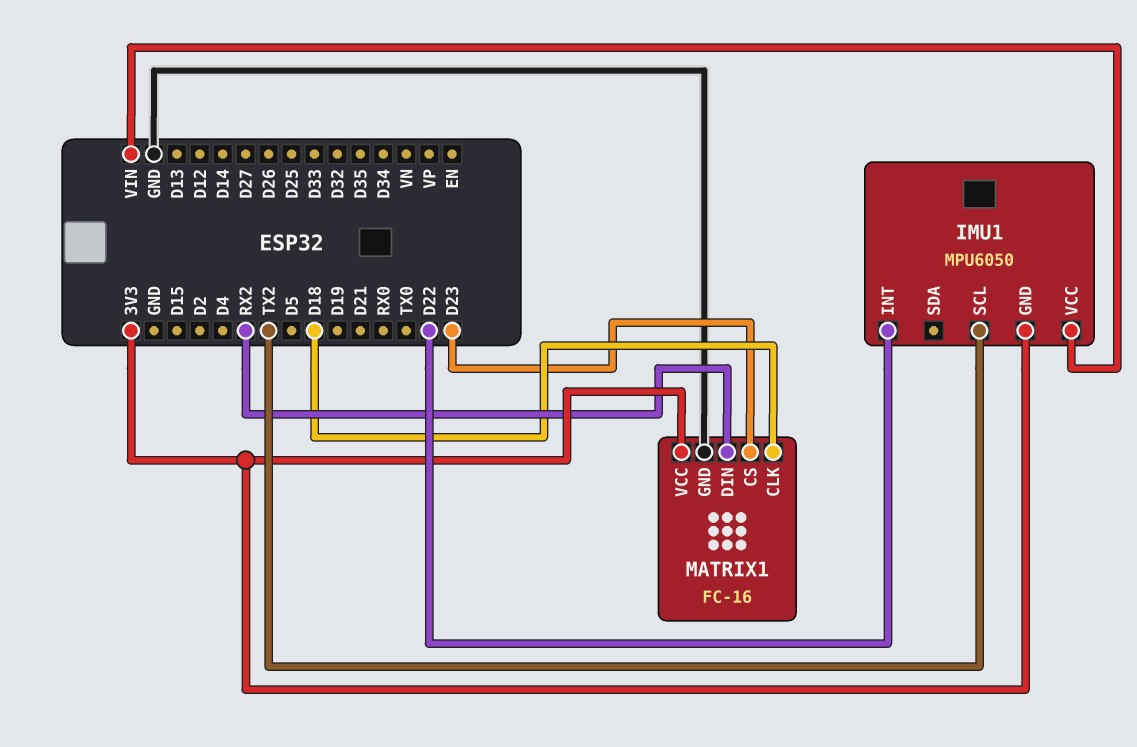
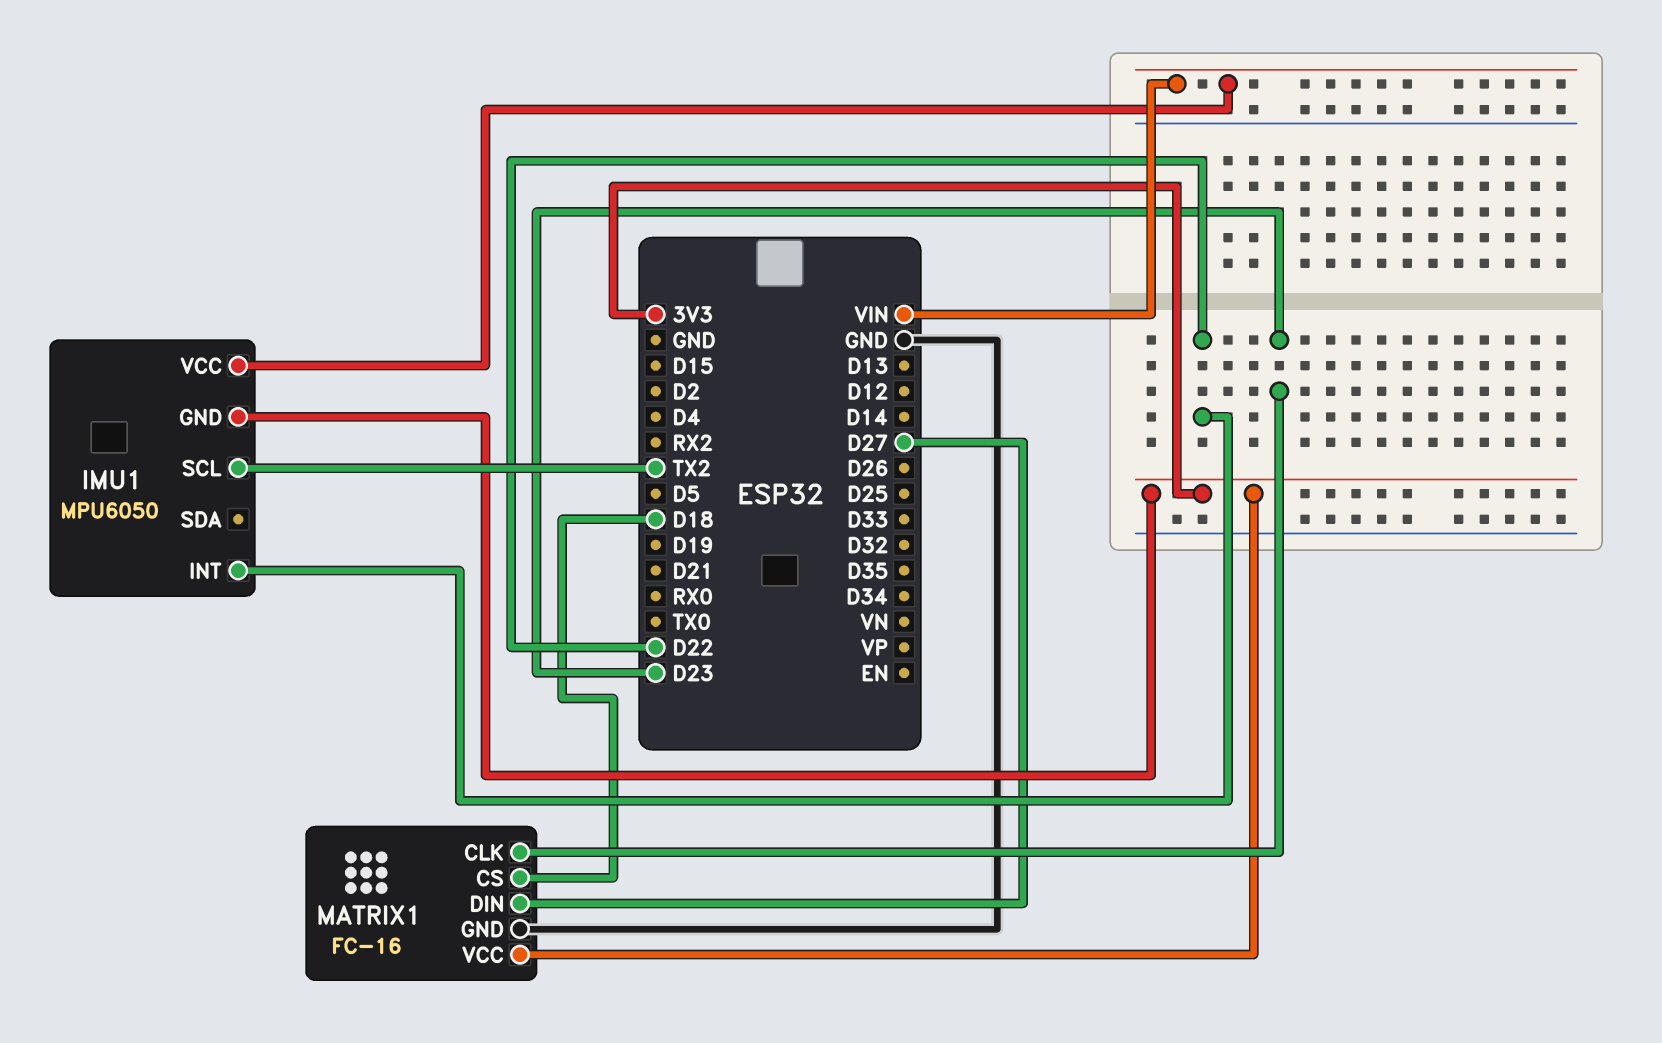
MATRIX1 pin CLK: D18 -> D23
MATRIX1 pin CS: D23 -> D18
MATRIX1 pin DIN: RX2 -> D27

